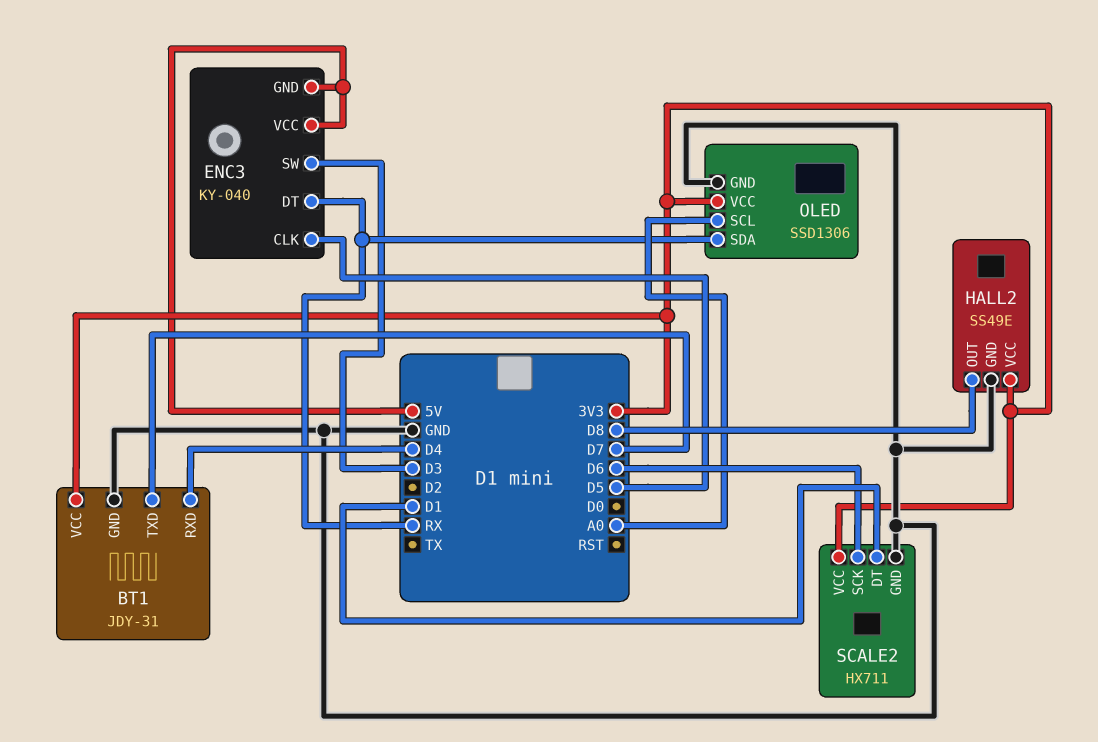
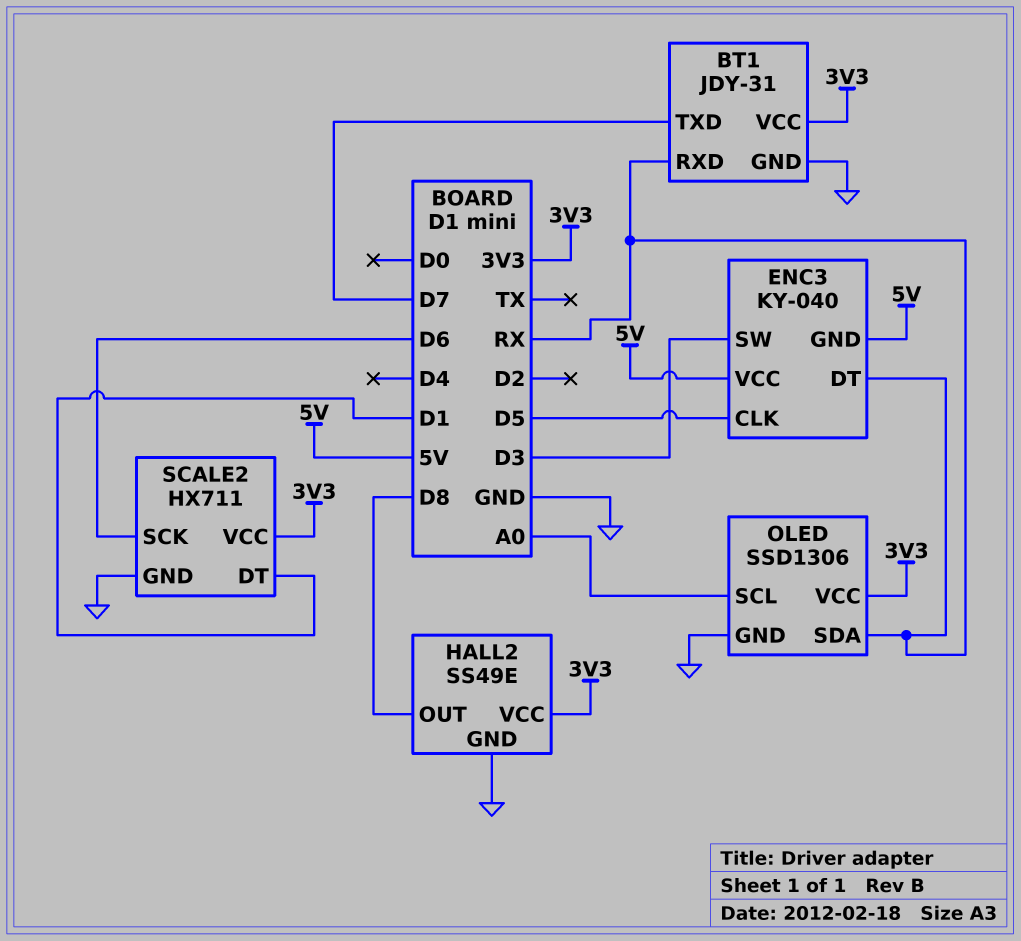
BT1 pin RXD: D4 -> RX

